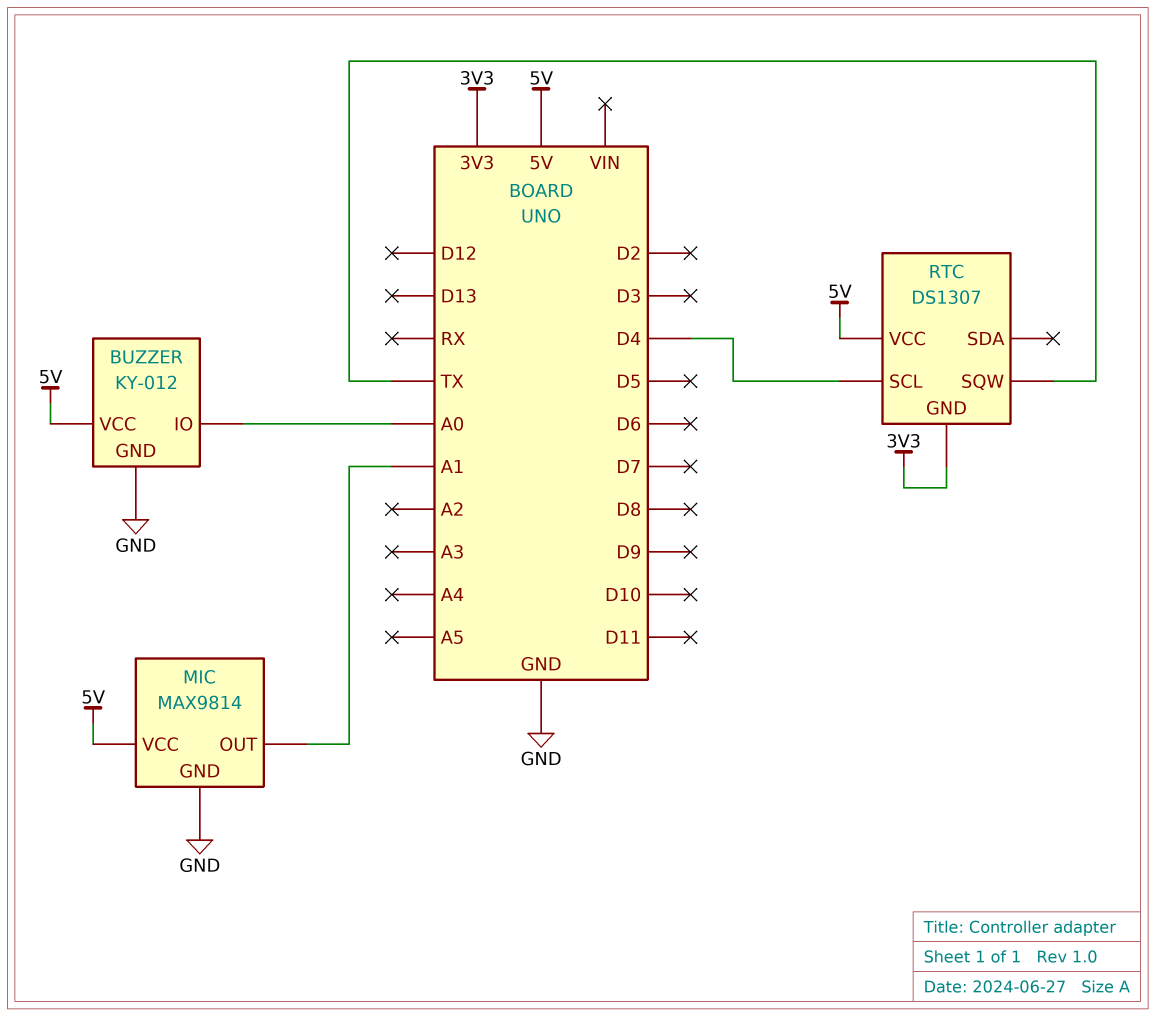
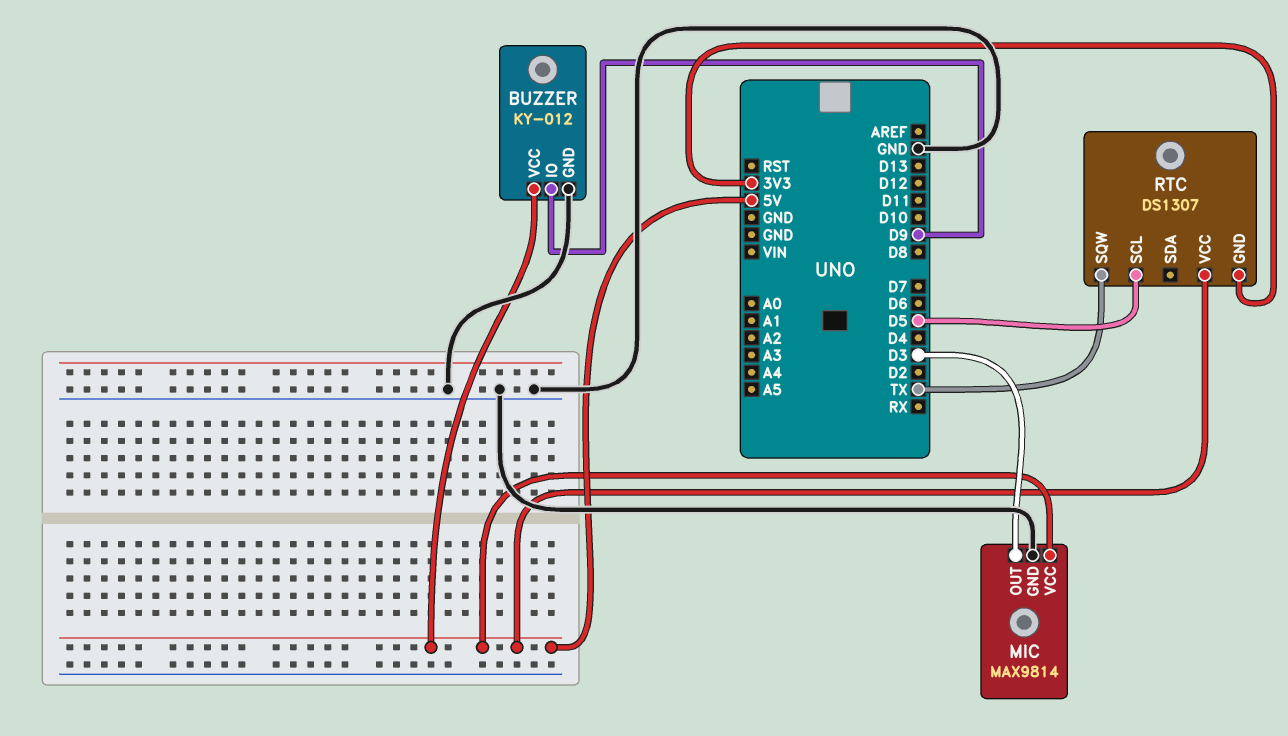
BUZZER pin IO: A0 -> D9
MIC pin OUT: A1 -> D3
RTC pin SCL: D4 -> D5

